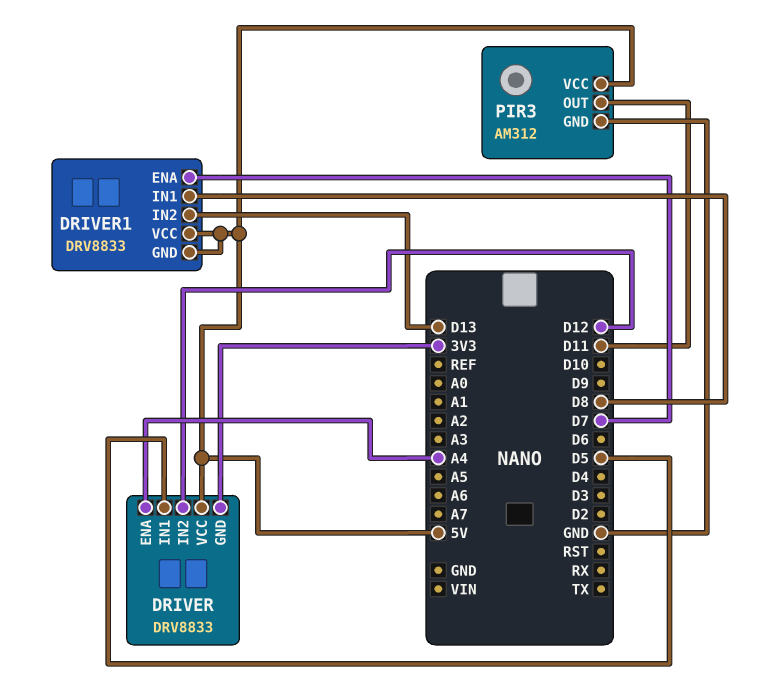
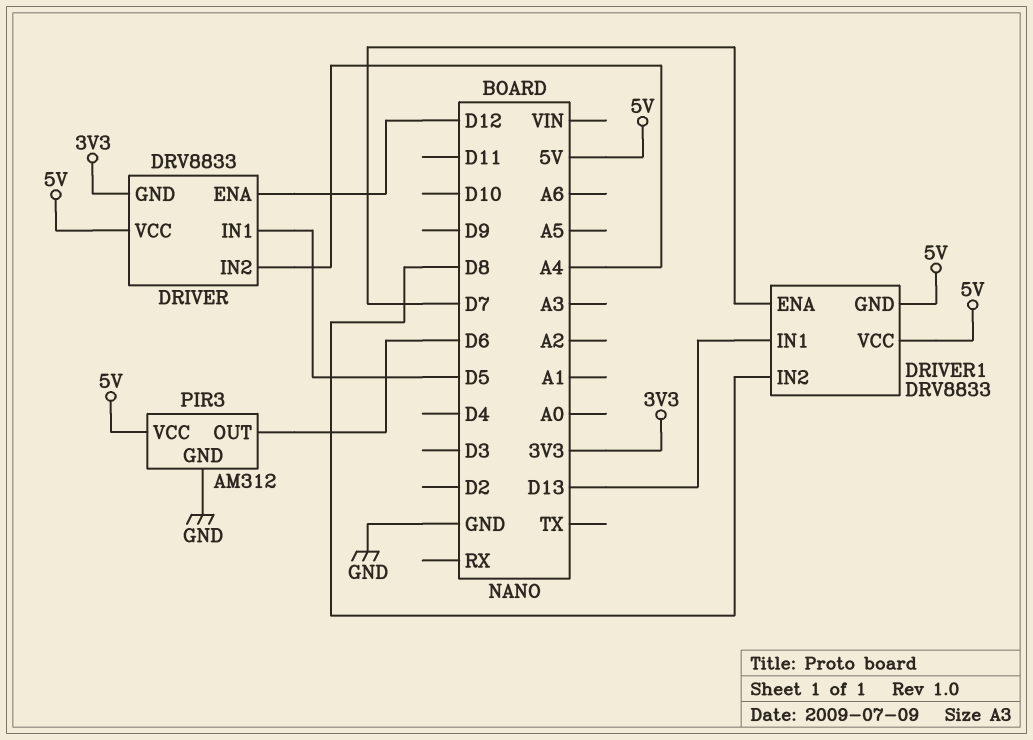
DRIVER pin ENA: A4 -> D12
DRIVER pin IN2: D12 -> A4
DRIVER1 pin IN1: D8 -> D13
DRIVER1 pin IN2: D13 -> D8
PIR3 pin OUT: D11 -> D6

